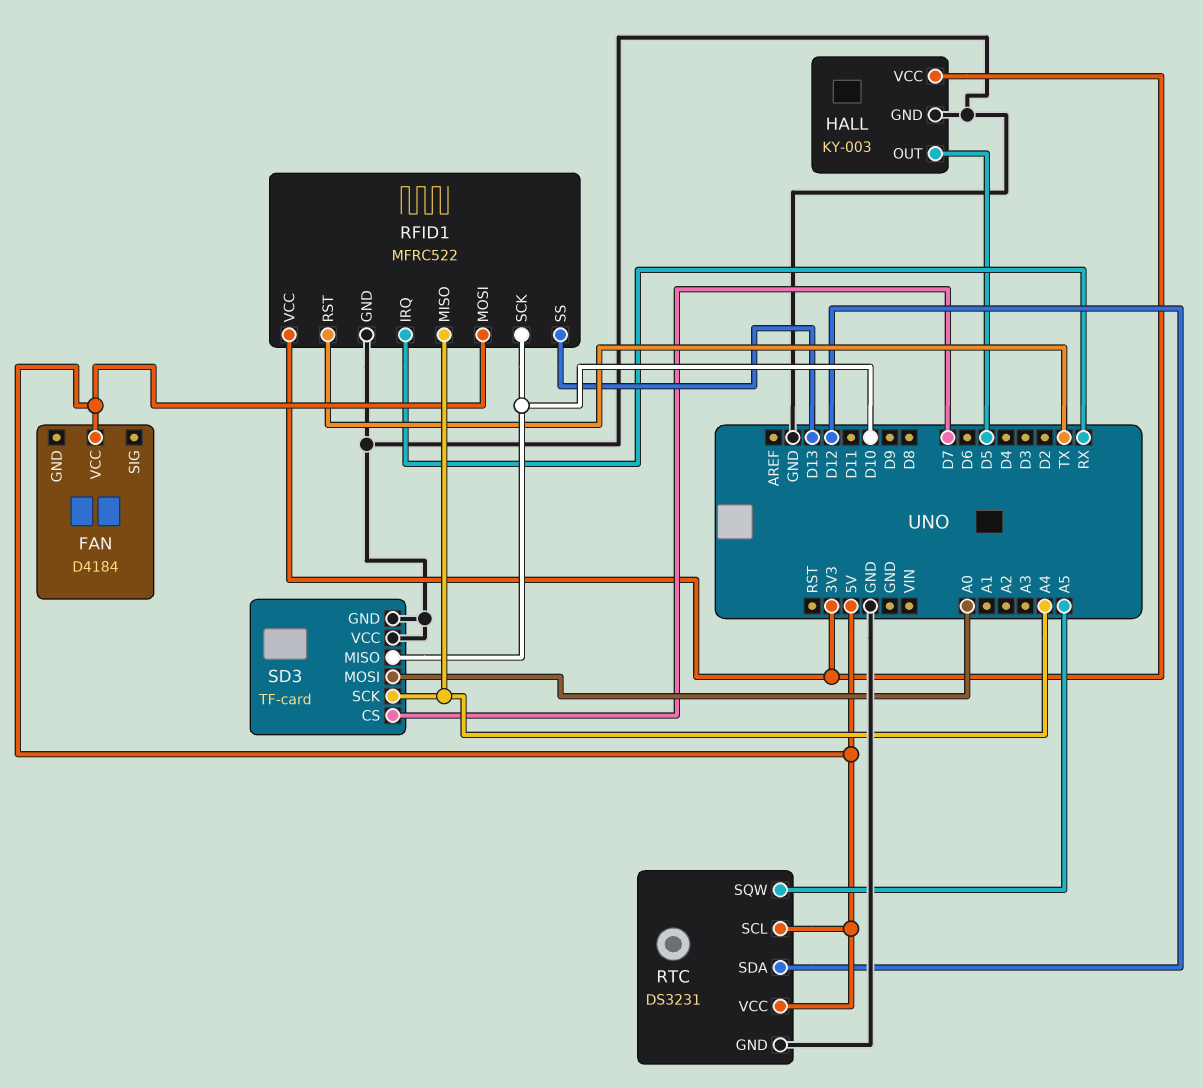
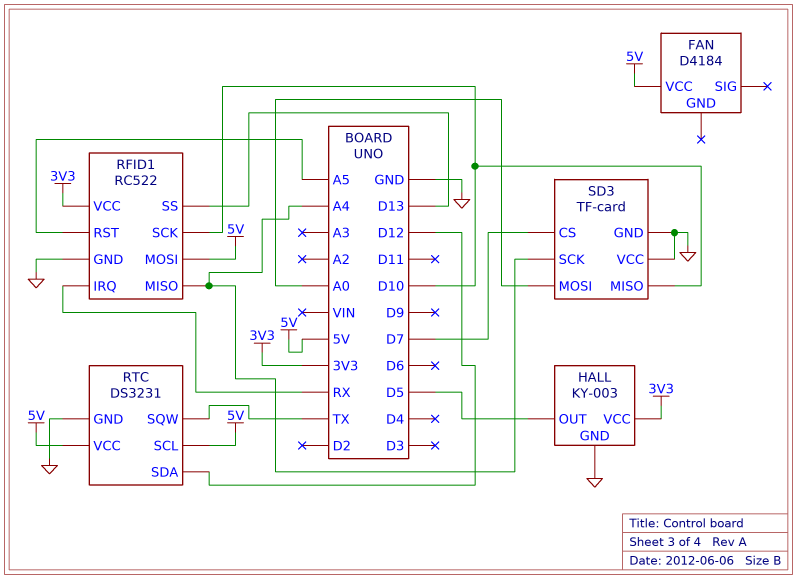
RFID1: MFRC522 -> RC522
RFID1 pin RST: TX -> A5
RTC pin SQW: A5 -> TX

